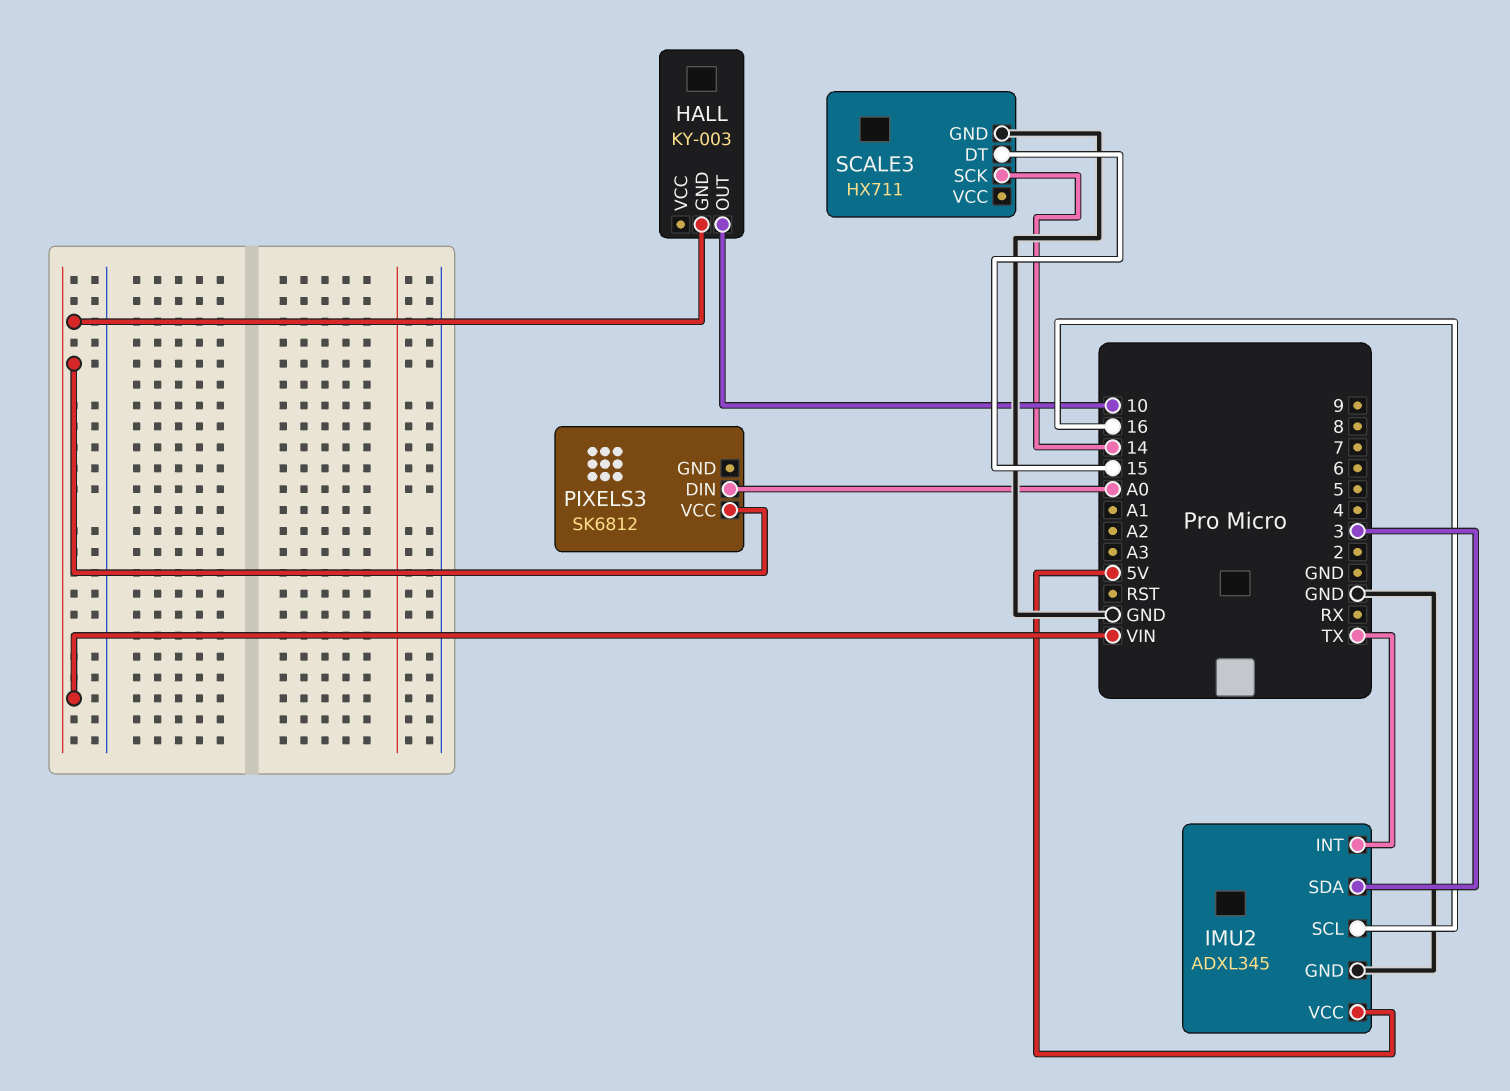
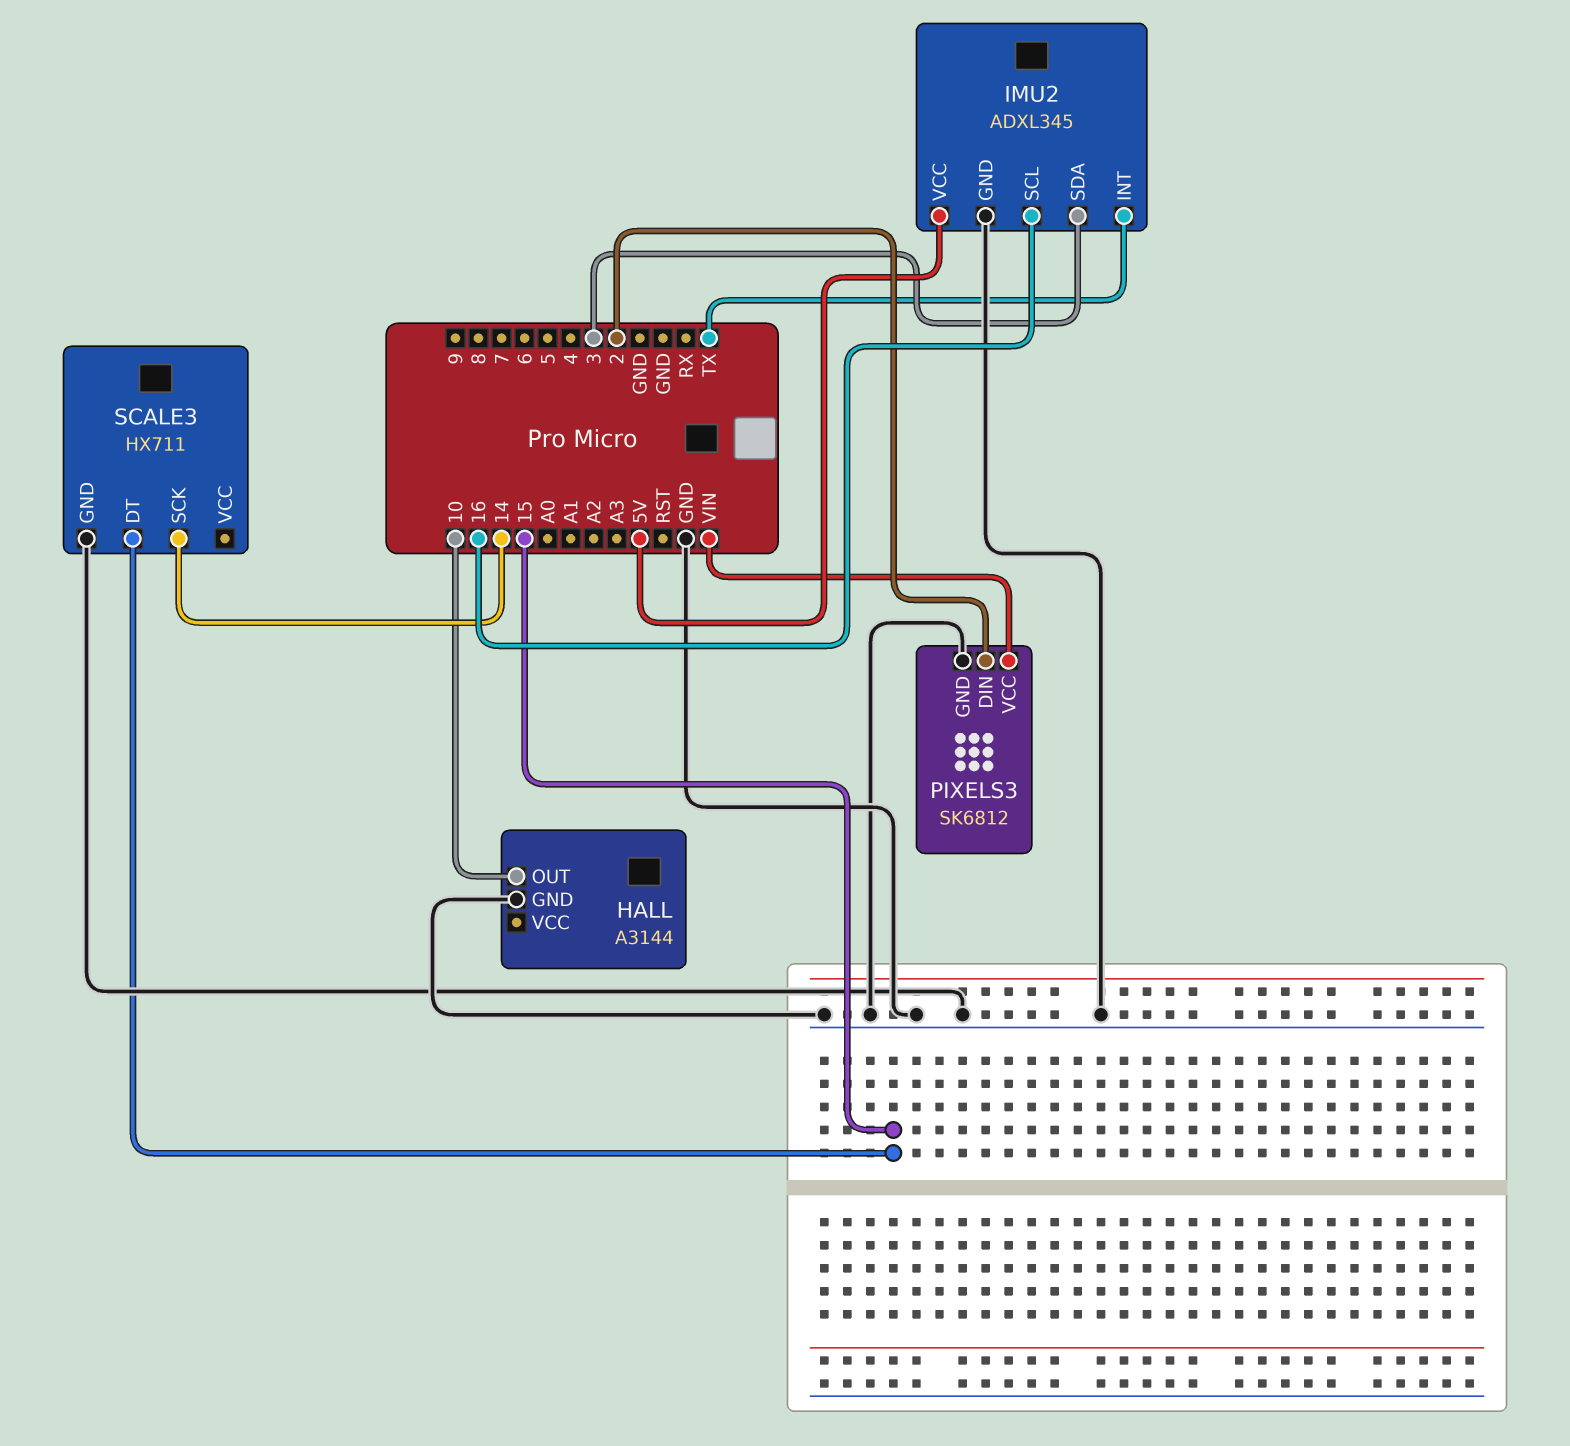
HALL: KY-003 -> A3144
HALL pin GND: VIN -> GND
PIXELS3 pin DIN: A0 -> 2
PIXELS3 pin GND: none -> GND

